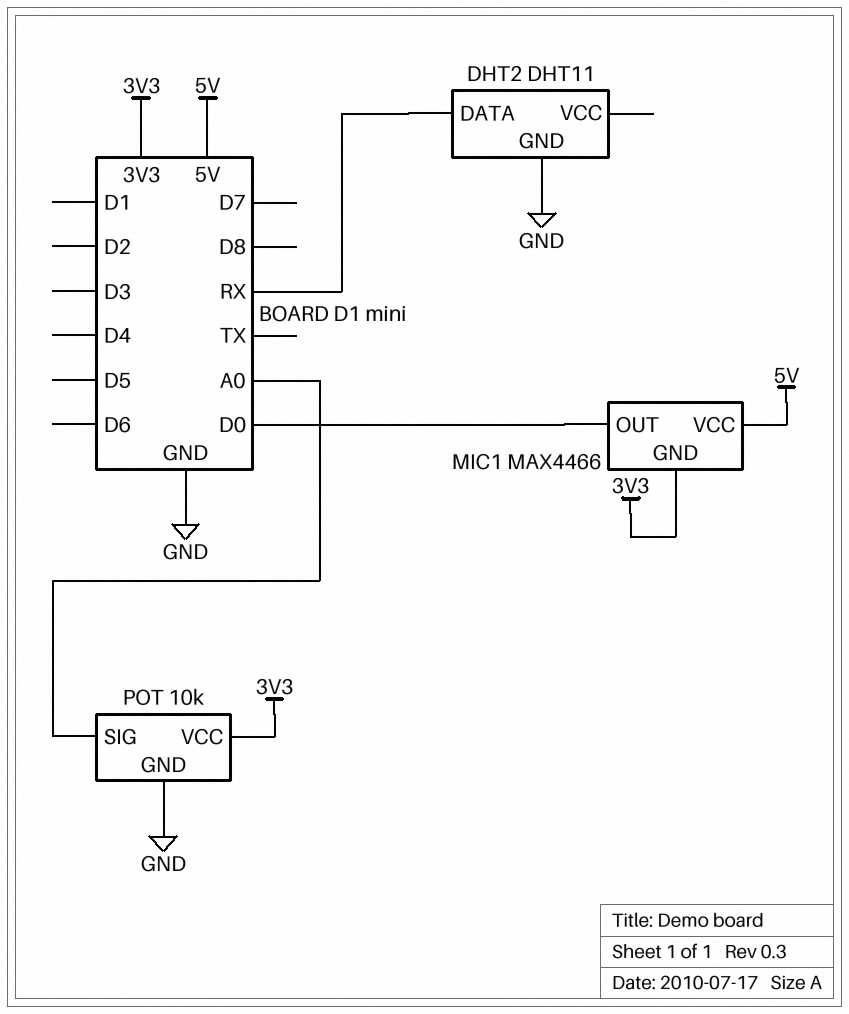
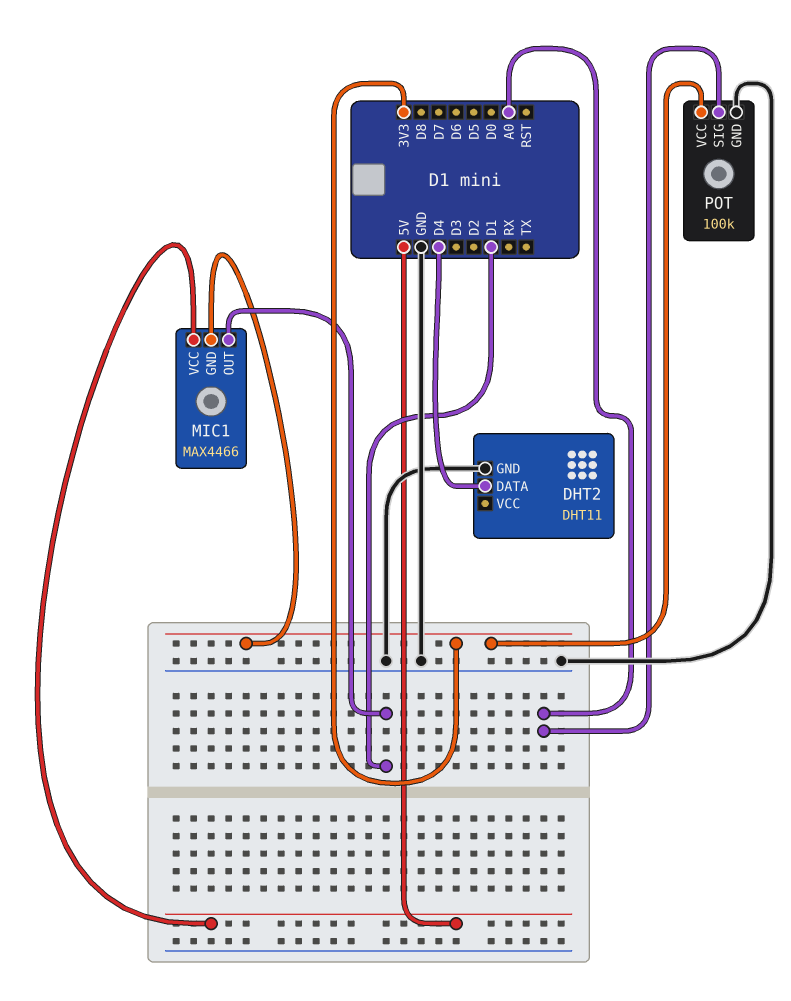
DHT2 pin DATA: RX -> D4
MIC1 pin OUT: D0 -> D1
POT: 10k -> 100k

